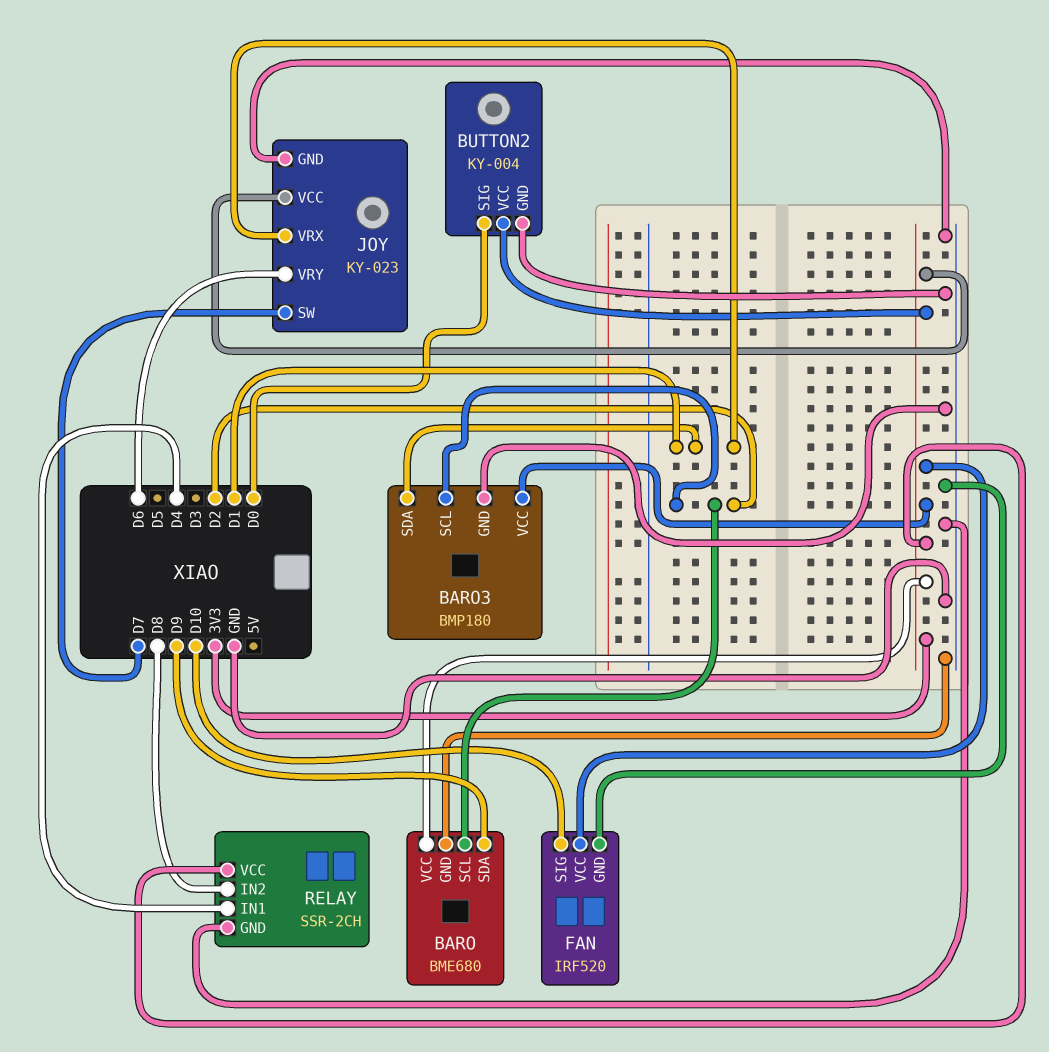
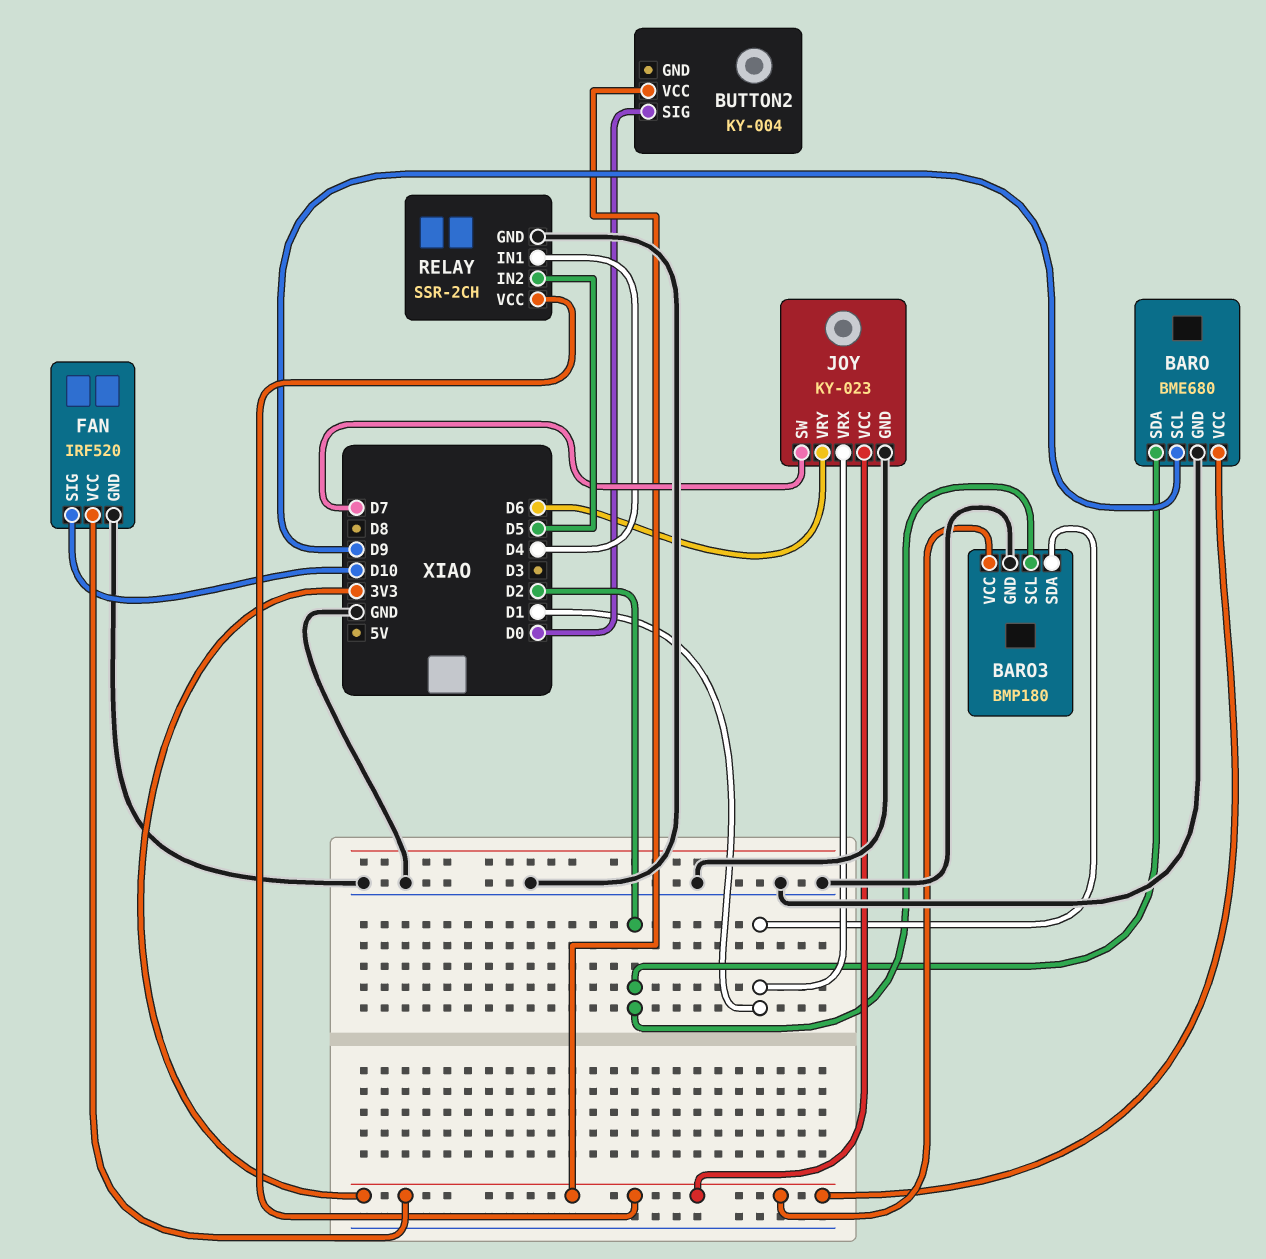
BARO pin SCL: D2 -> D9
BARO pin SDA: D9 -> D2
BUTTON2 pin GND: GND -> none
RELAY pin IN2: D8 -> D5

